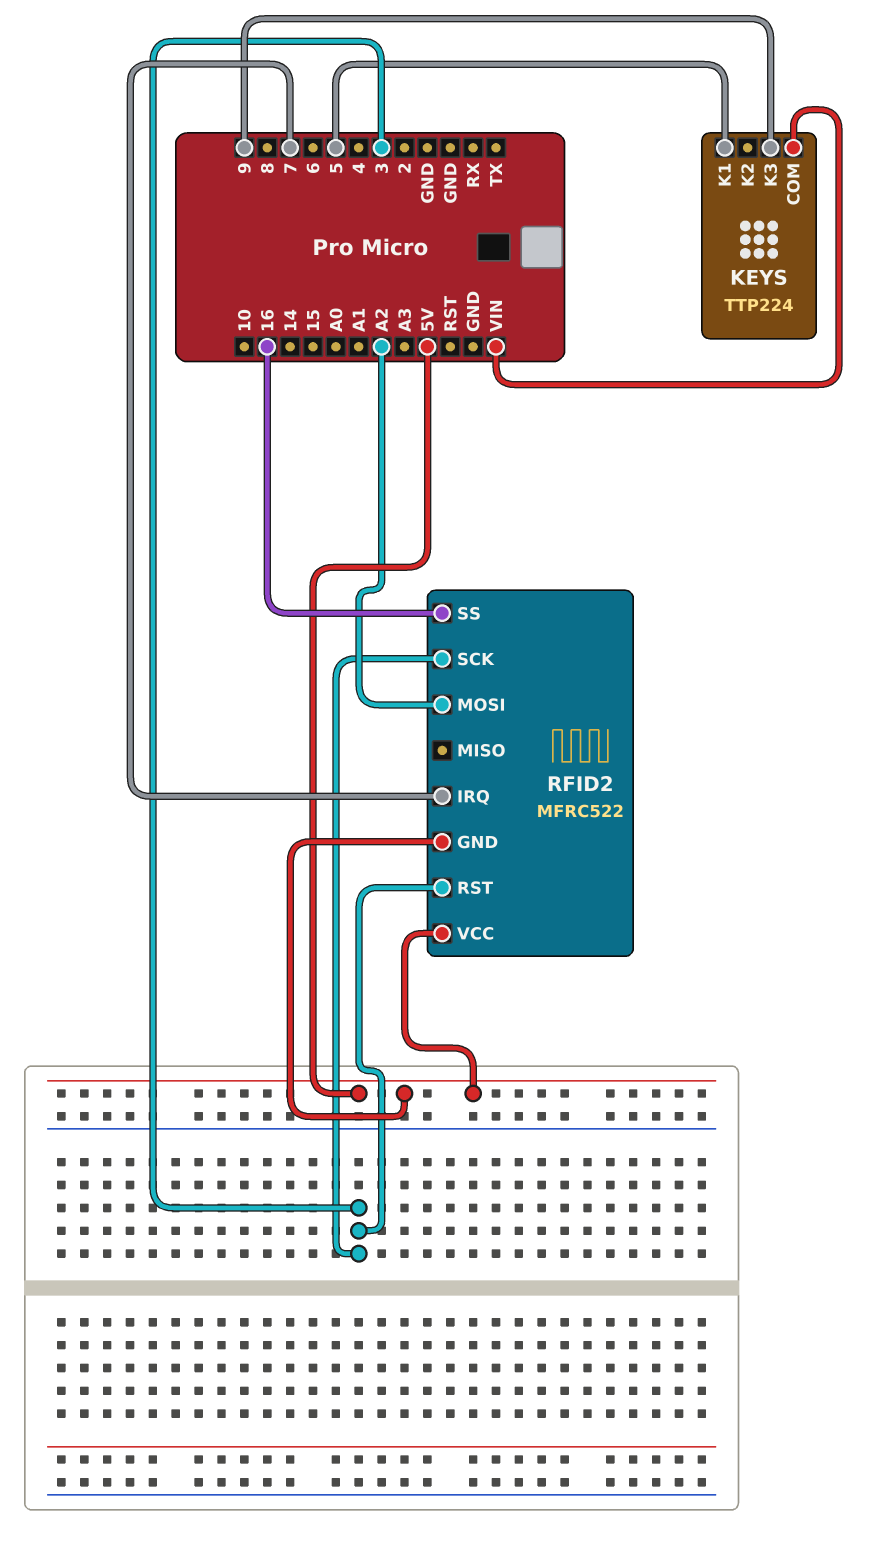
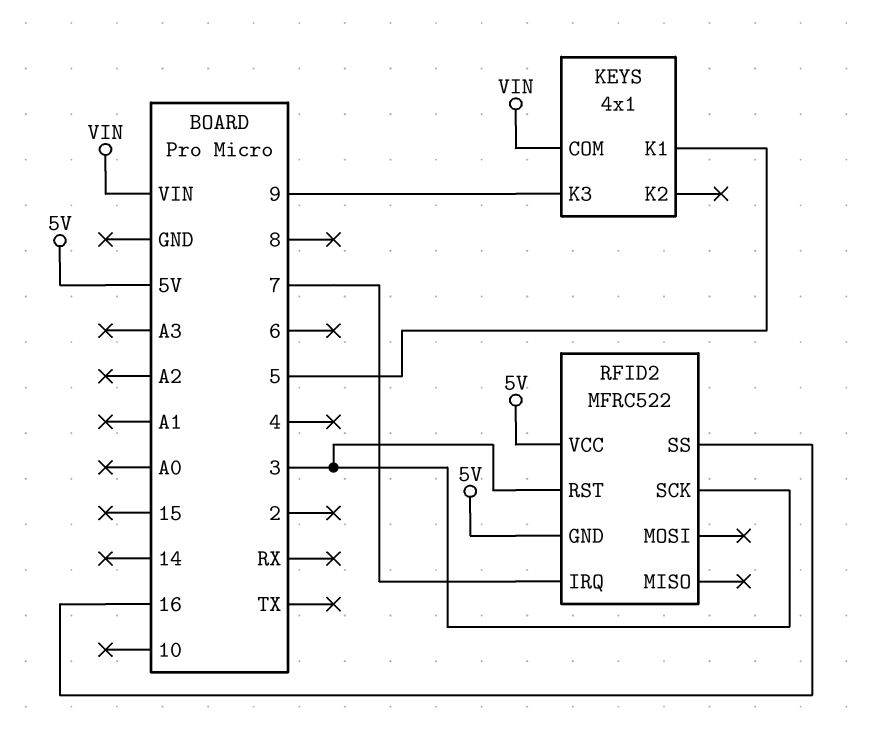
KEYS: TTP224 -> 4x1
RFID2 pin MOSI: A2 -> none

